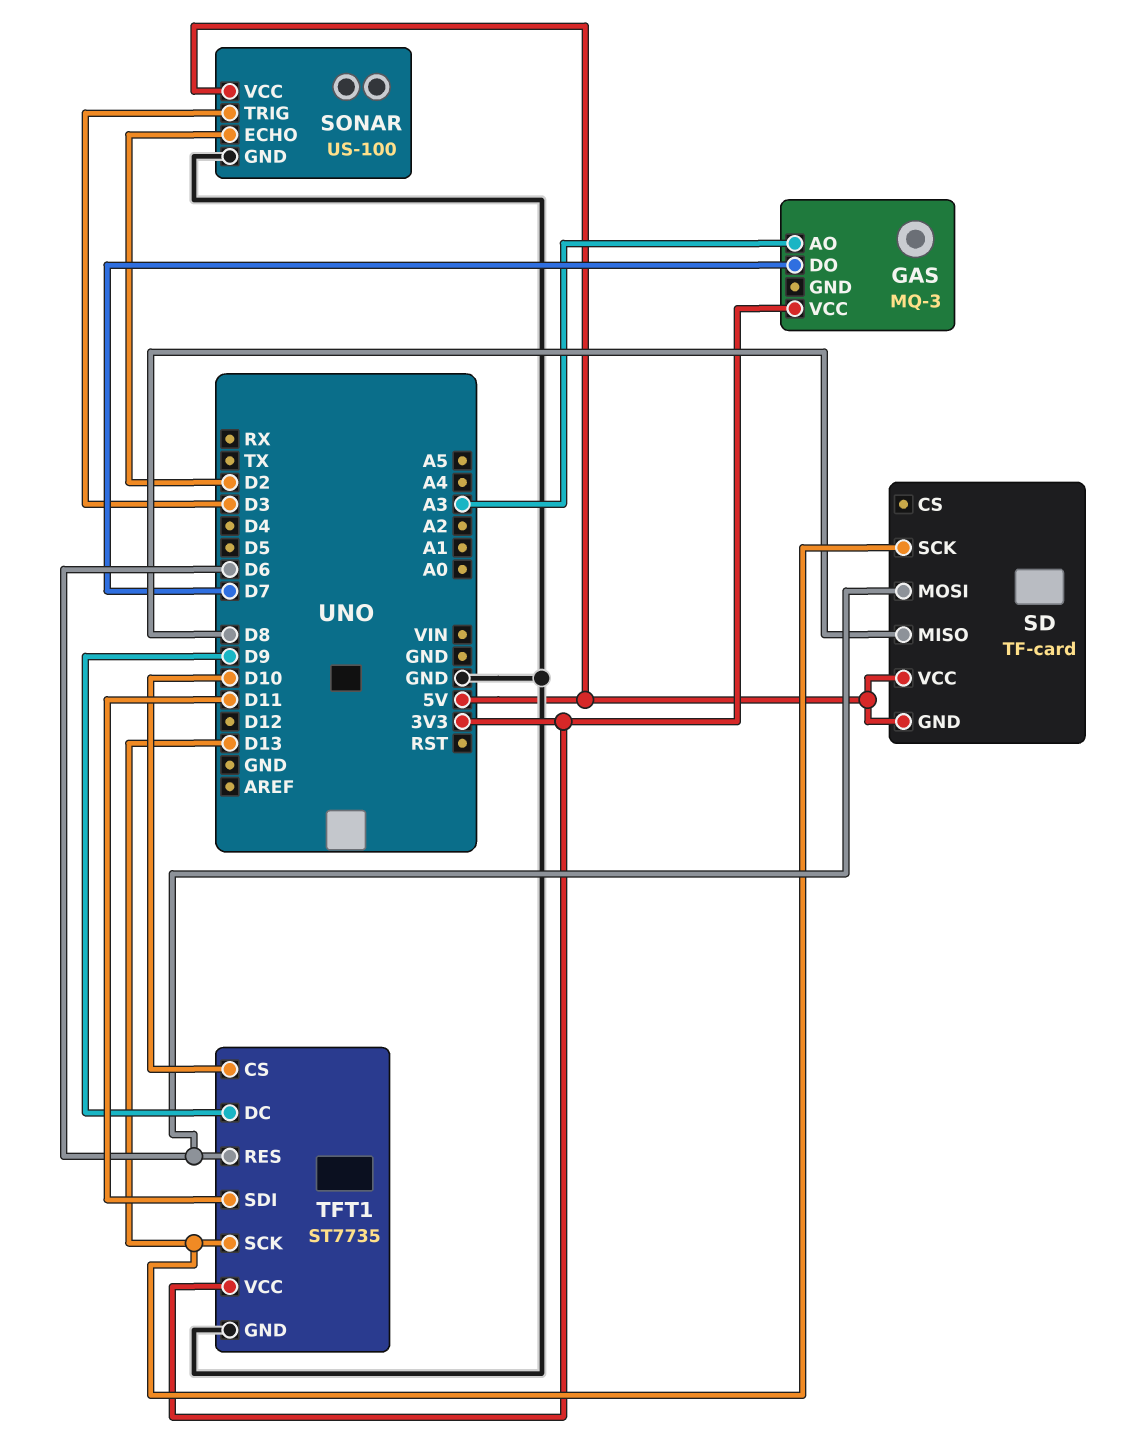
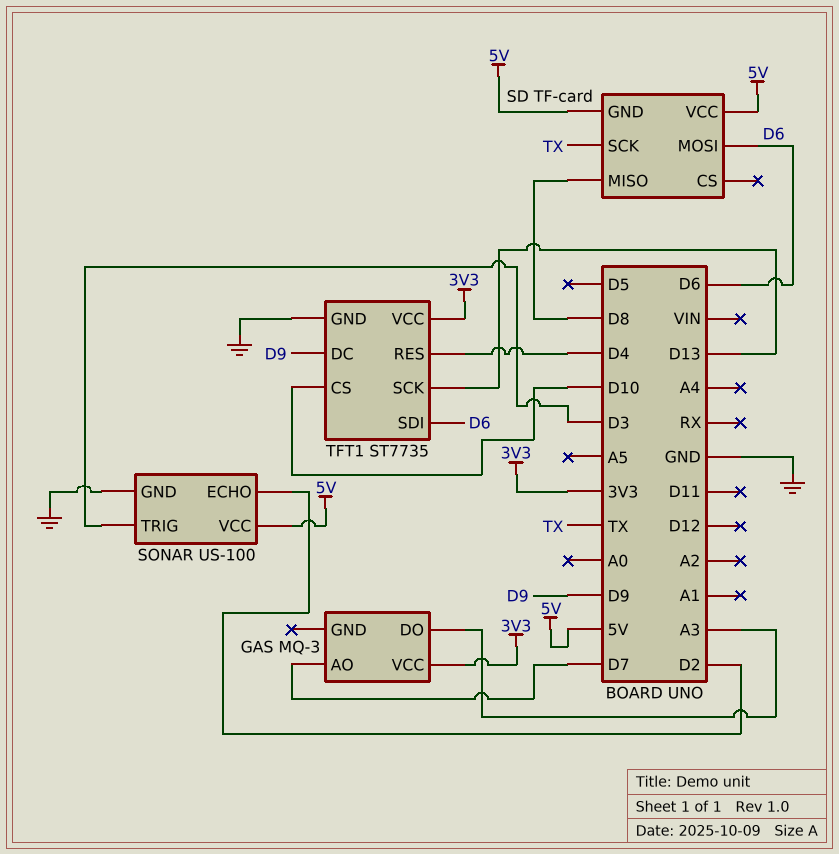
GAS pin AO: A3 -> D7
GAS pin DO: D7 -> A3
SD pin SCK: D13 -> TX
TFT1 pin RES: D6 -> D4
TFT1 pin SDI: D11 -> D6

